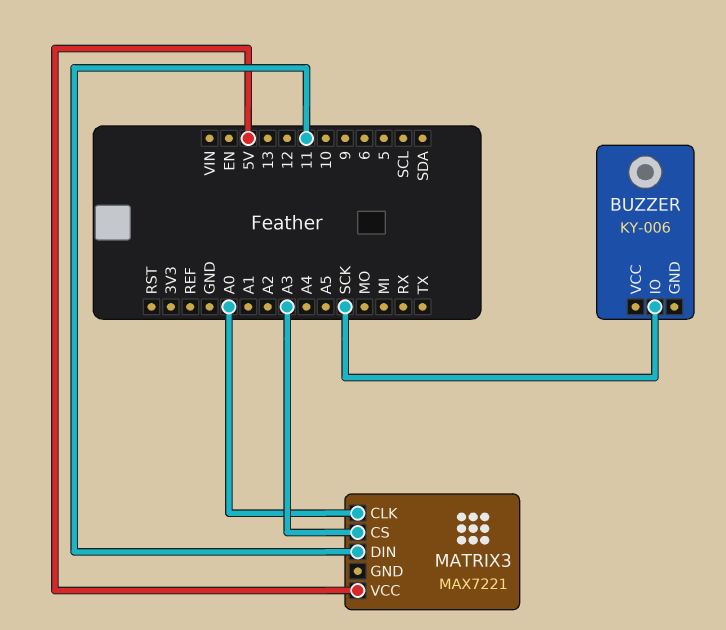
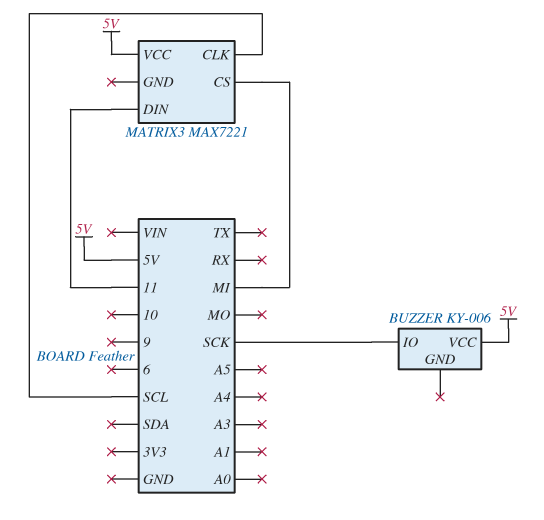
BUZZER pin VCC: none -> 5V
MATRIX3 pin CLK: A0 -> SCL
MATRIX3 pin CS: A3 -> MI

